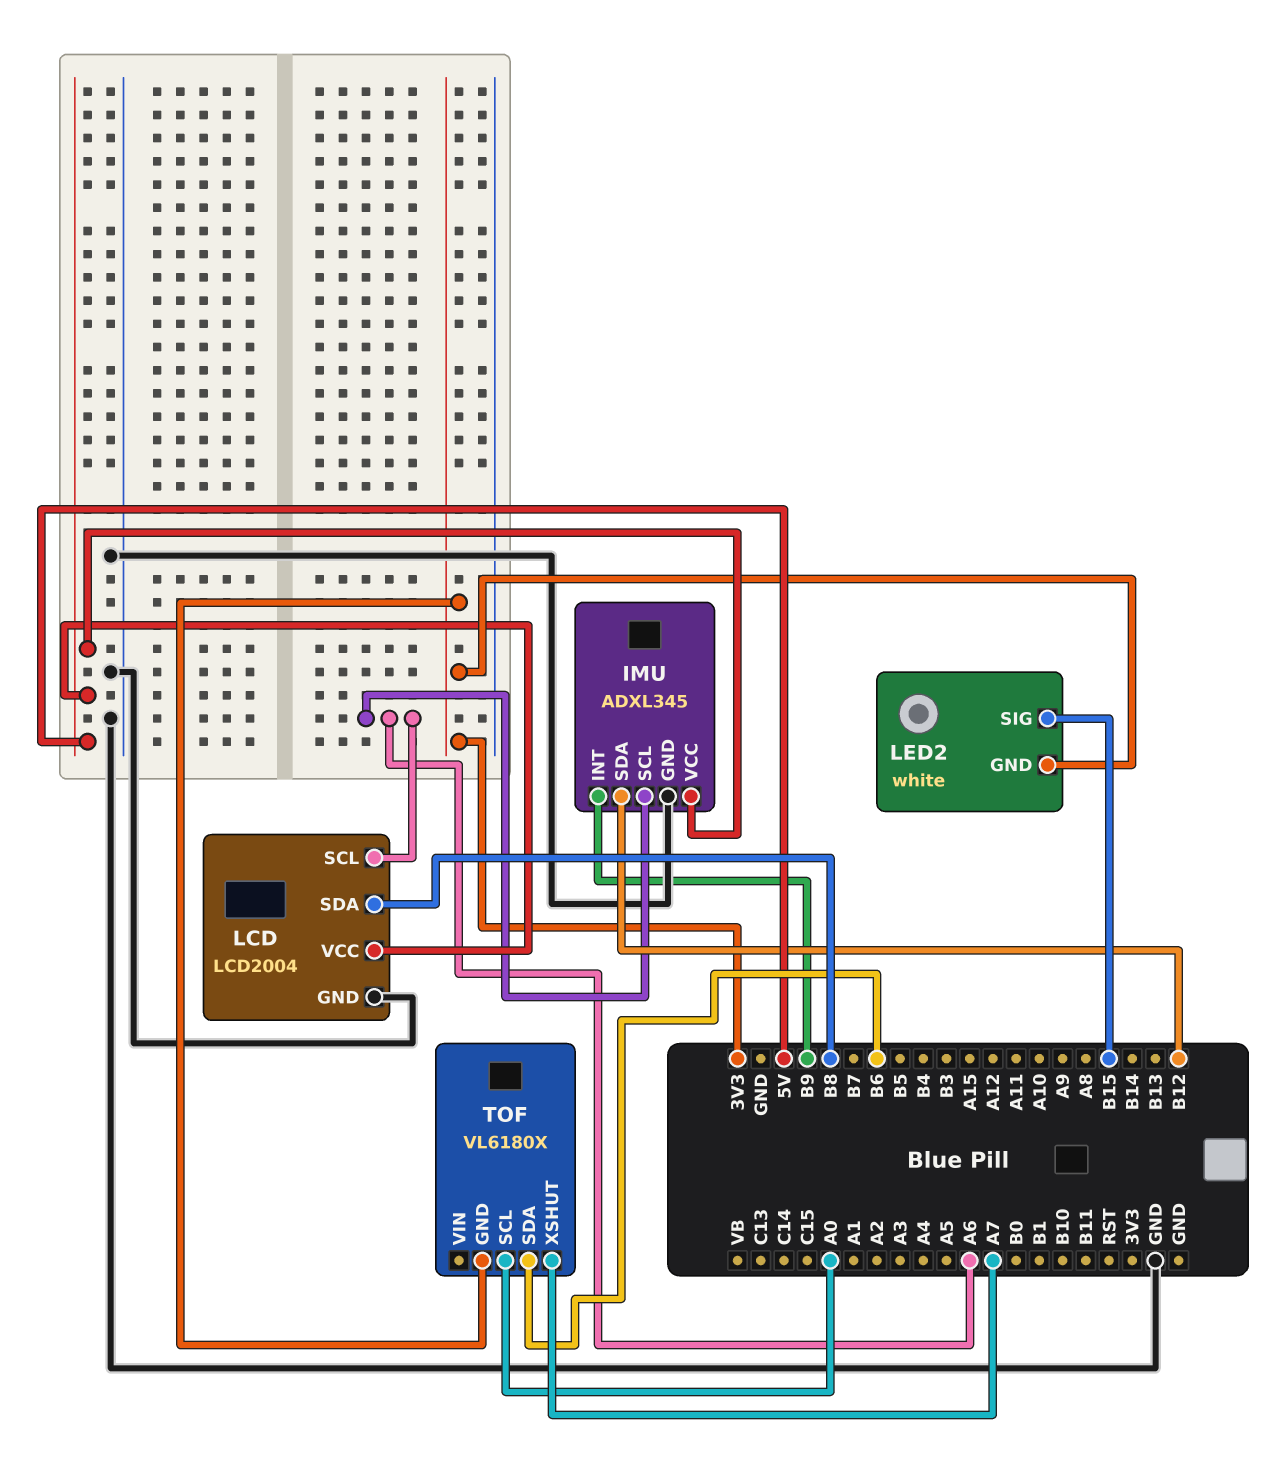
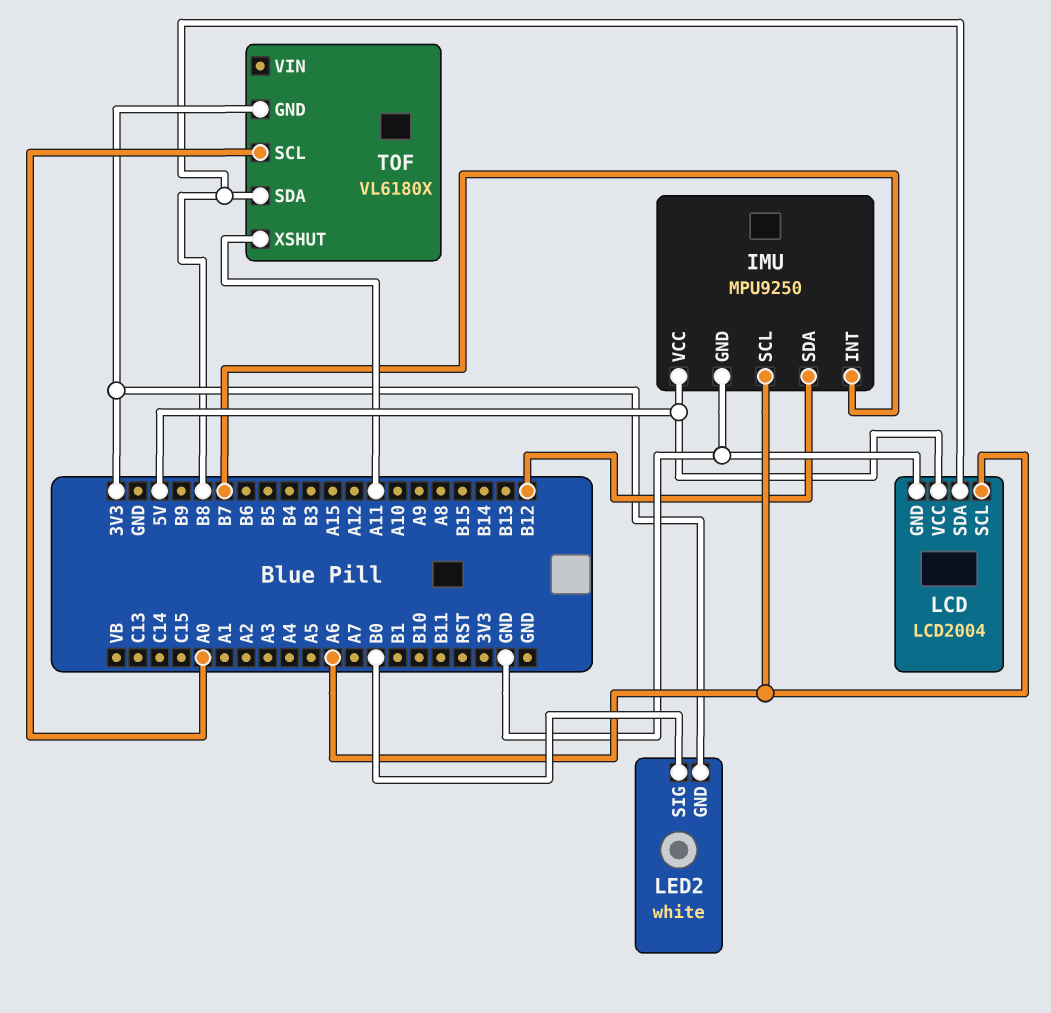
IMU: ADXL345 -> MPU9250
IMU pin INT: B9 -> B7
LED2 pin SIG: B15 -> B0
TOF pin SDA: B6 -> B8
TOF pin XSHUT: A7 -> A11

